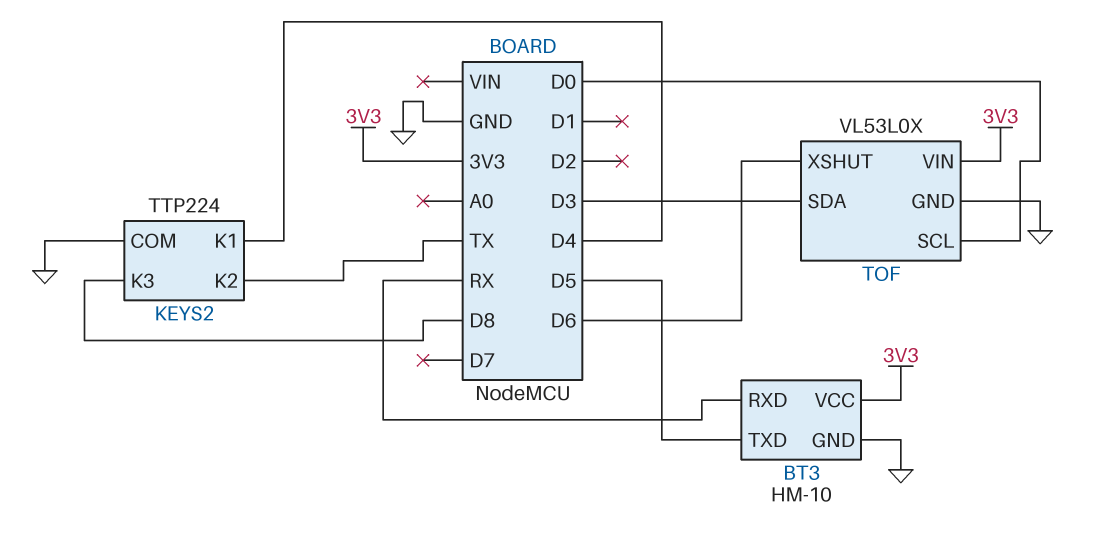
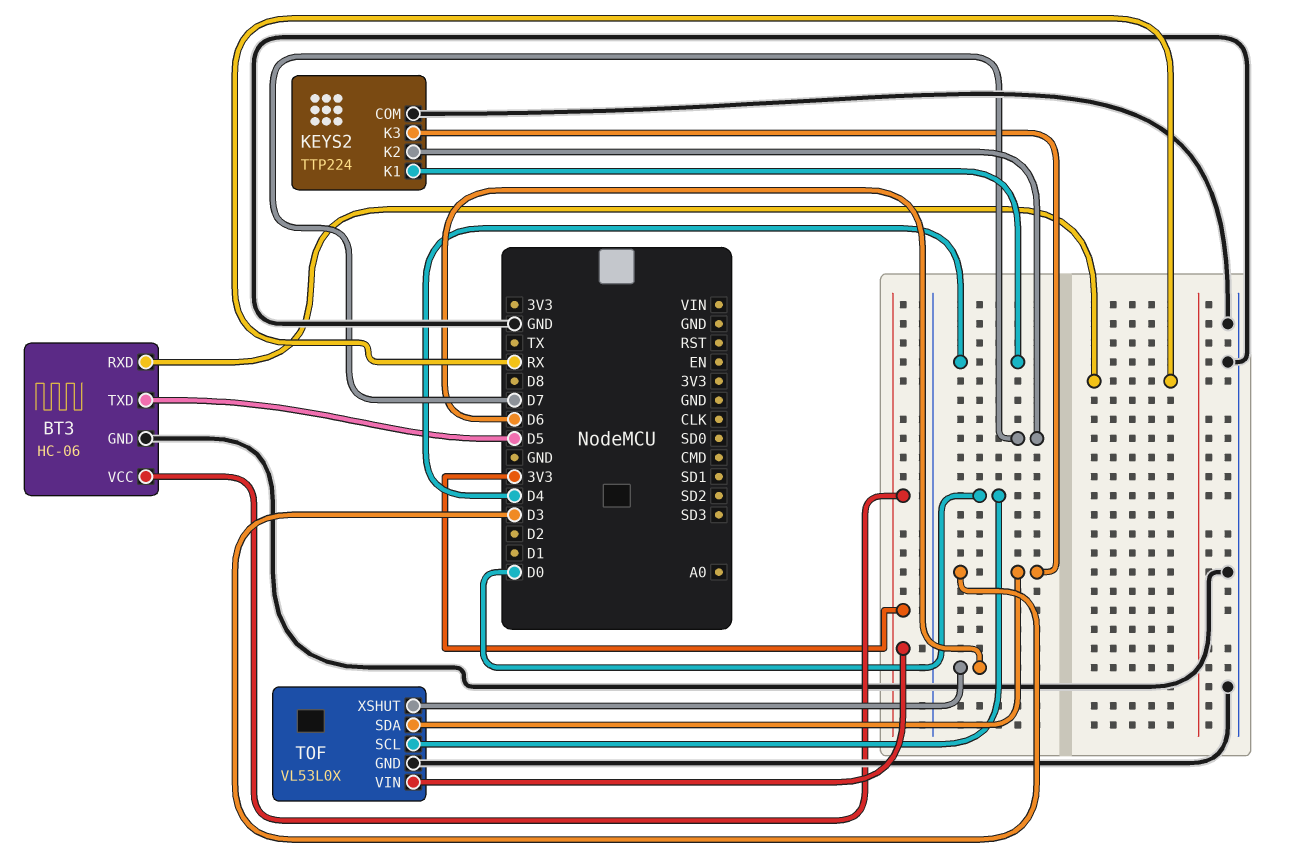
BT3: HM-10 -> HC-06
KEYS2 pin K2: TX -> D7
KEYS2 pin K3: D8 -> D3

